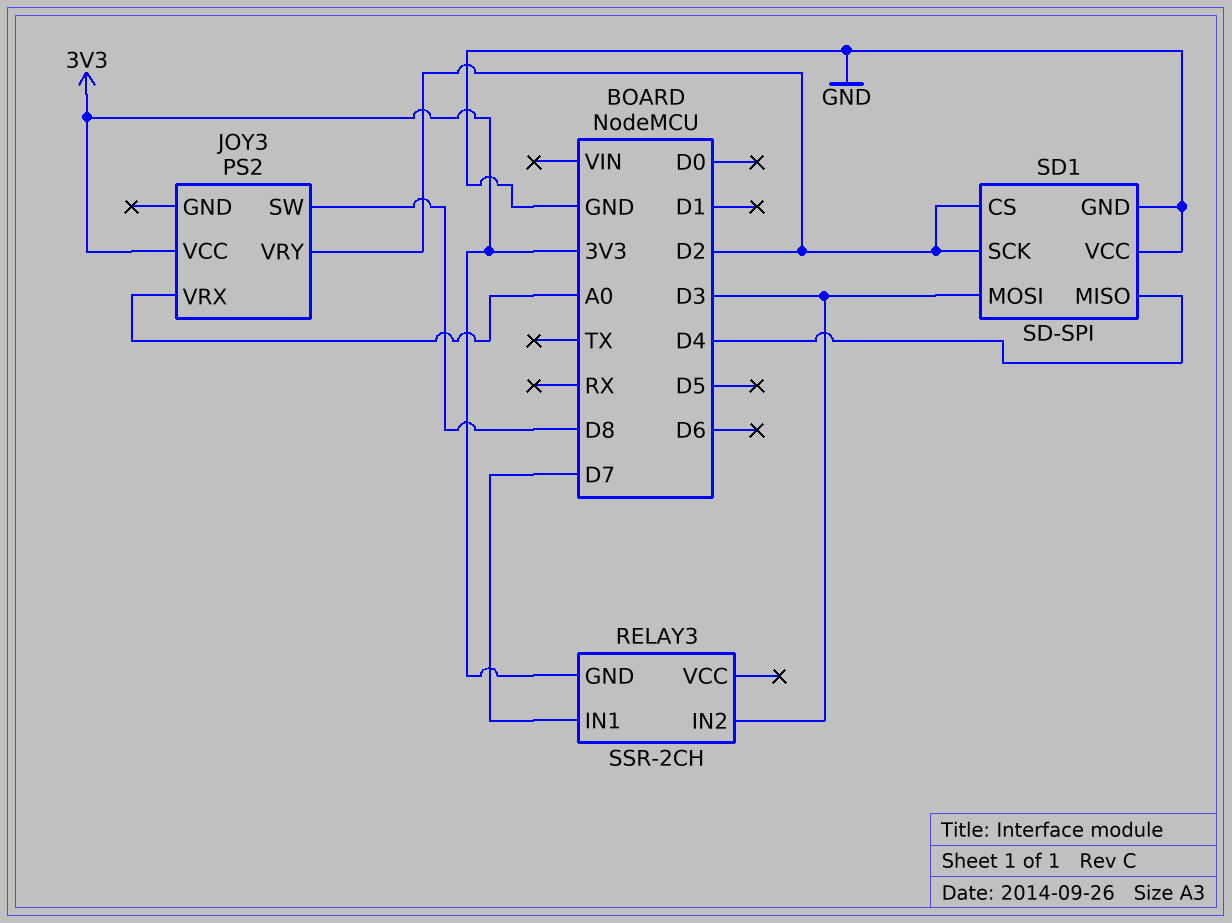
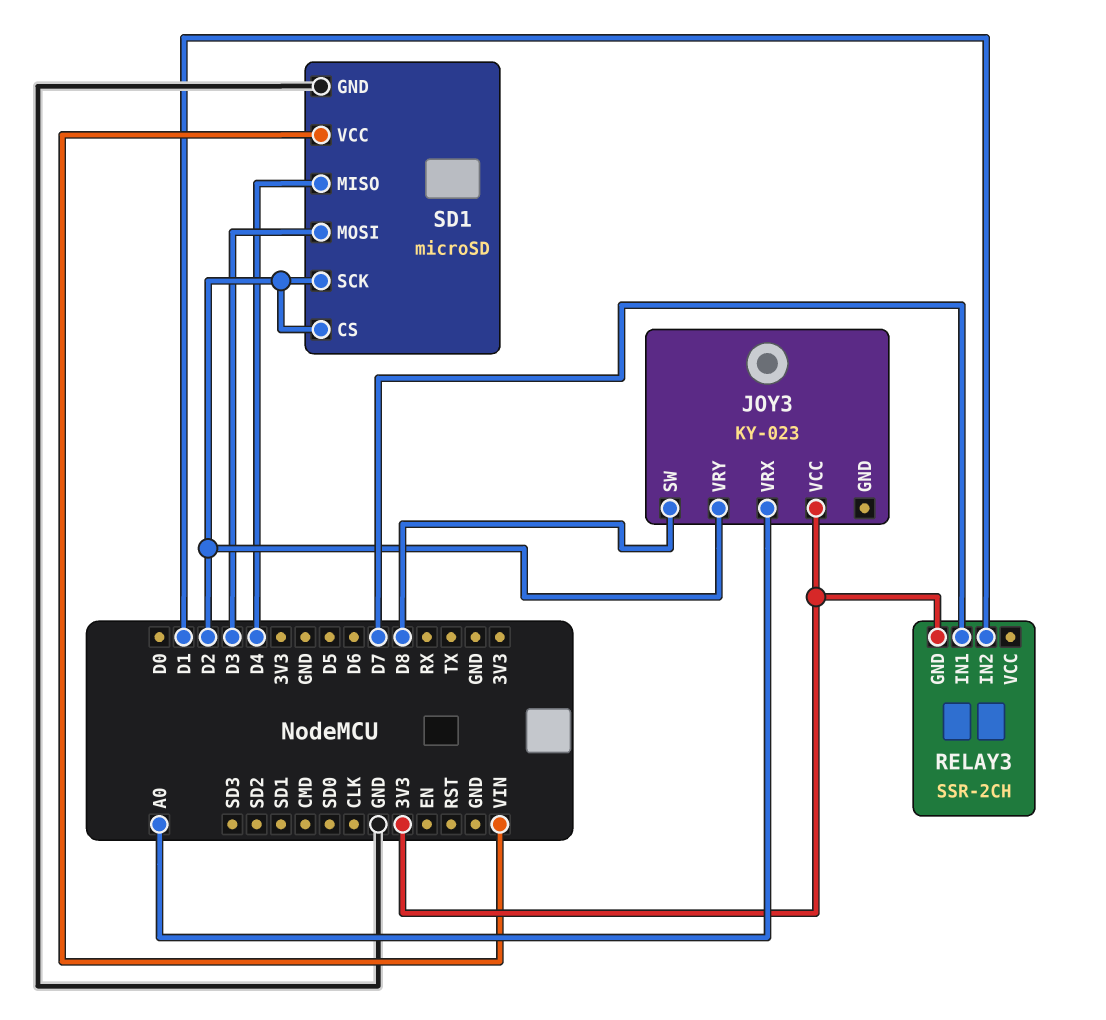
JOY3: PS2 -> KY-023
RELAY3 pin IN2: D3 -> D1
SD1: SD-SPI -> microSD
SD1 pin VCC: GND -> VIN

